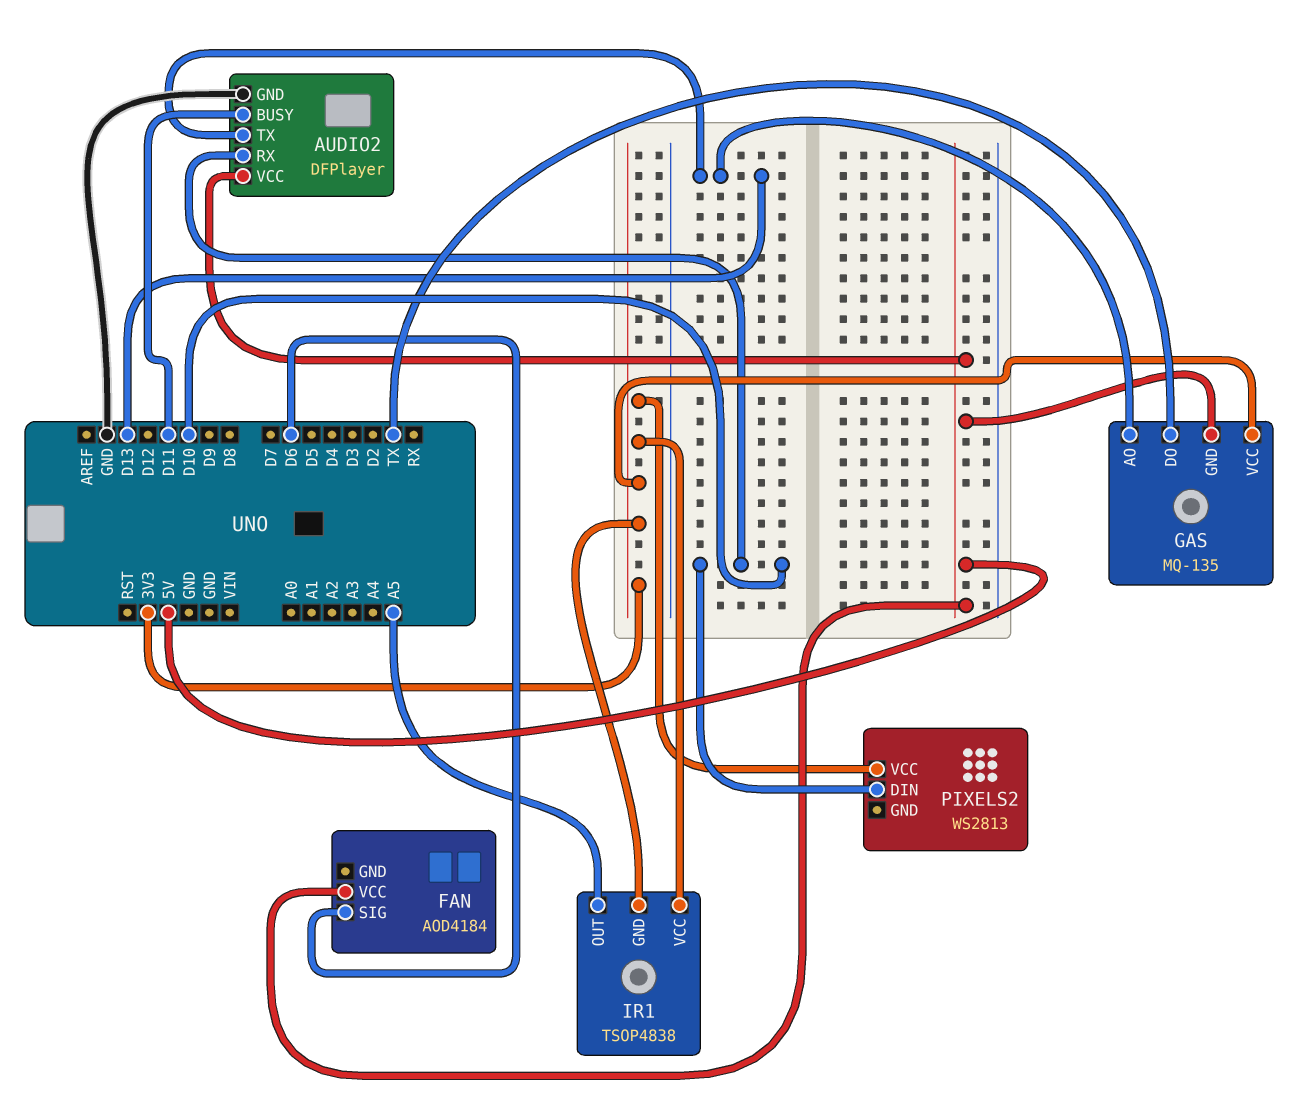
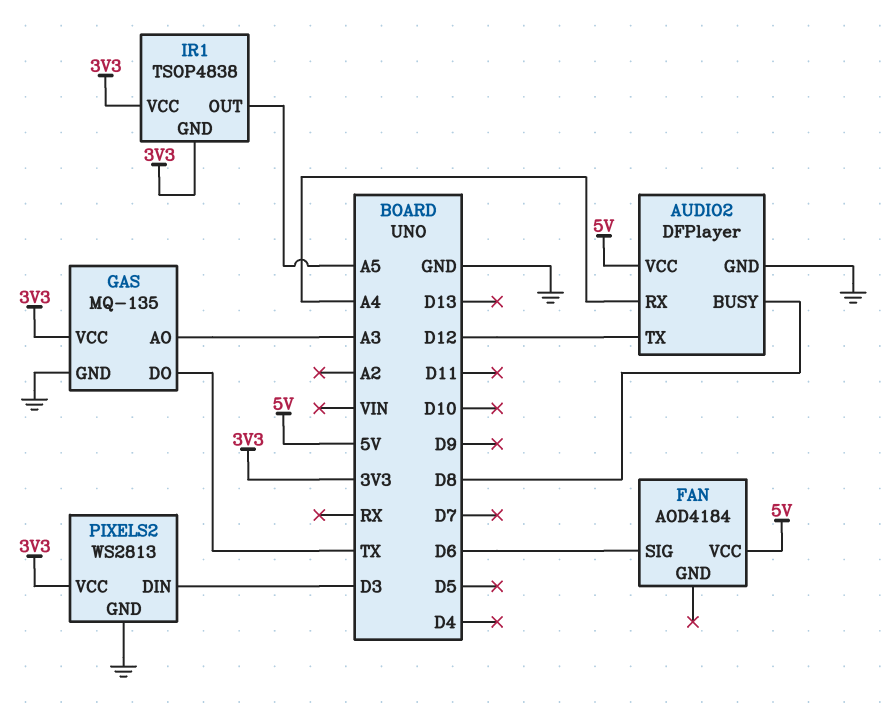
AUDIO2 pin BUSY: D11 -> D8
AUDIO2 pin RX: D10 -> A4
AUDIO2 pin TX: D13 -> D12
GAS pin AO: D13 -> A3
GAS pin GND: 5V -> GND
PIXELS2 pin DIN: D10 -> D3
PIXELS2 pin GND: none -> GND

